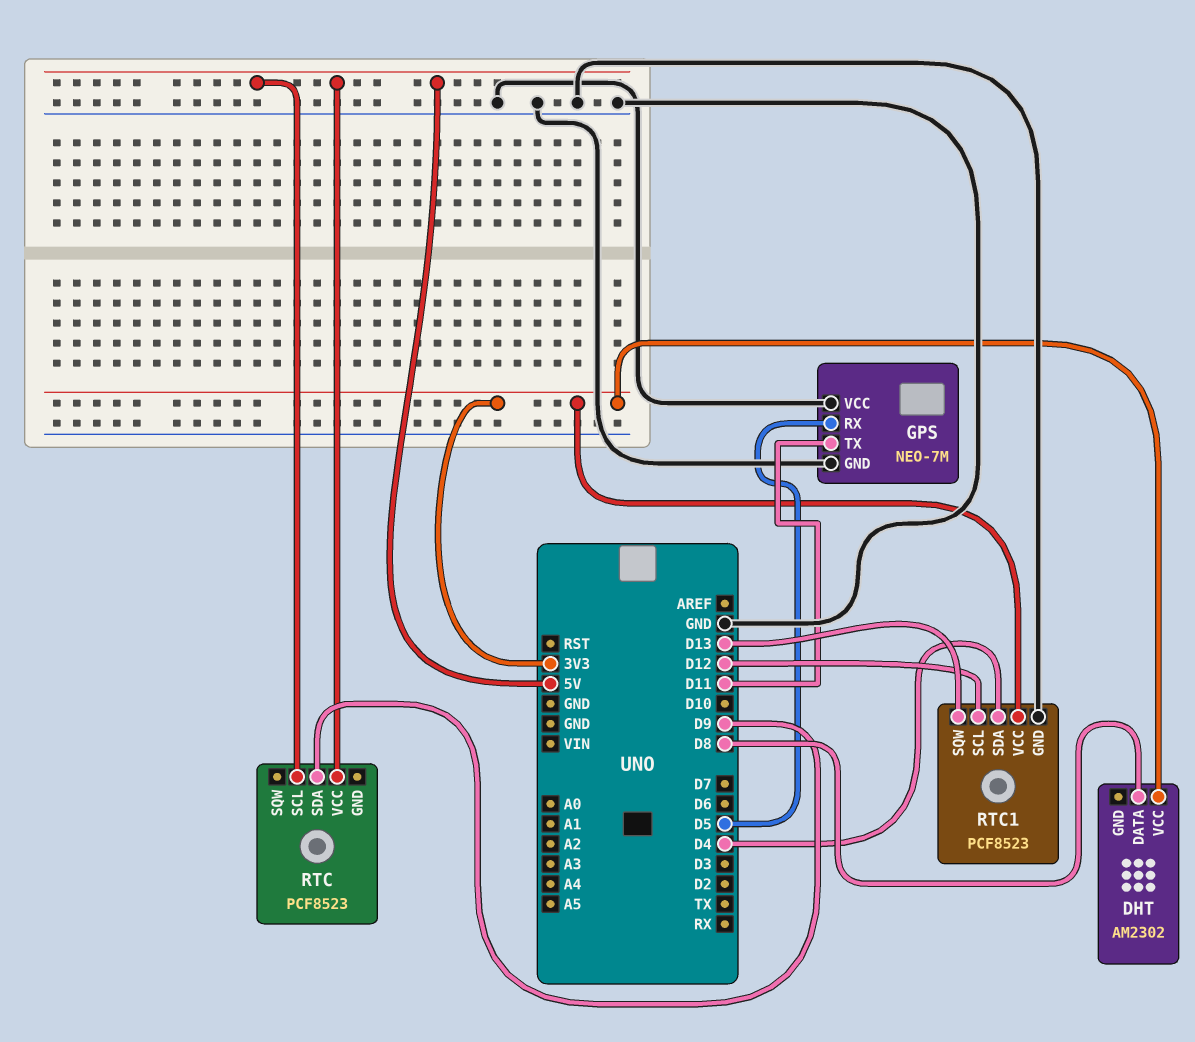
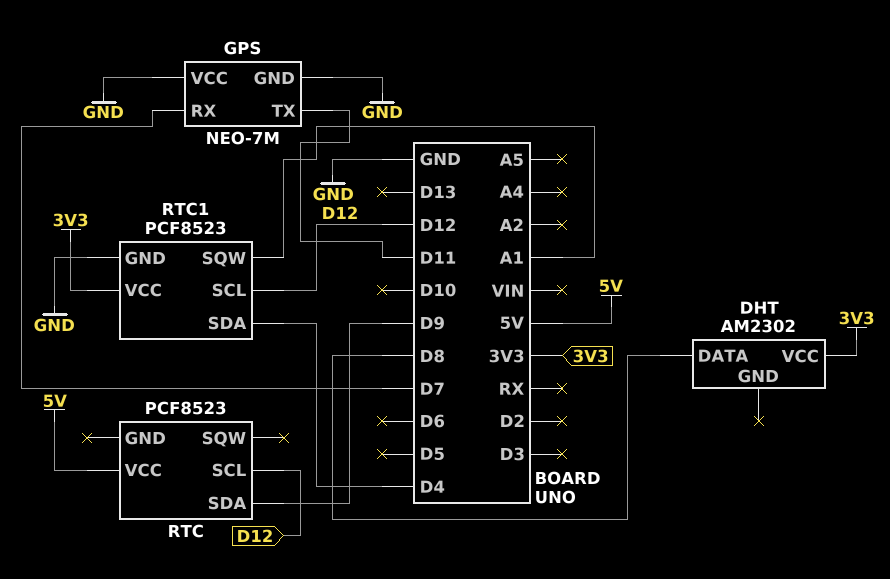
GPS pin RX: D5 -> D7
RTC pin SCL: 5V -> D12
RTC1 pin SQW: D13 -> A1

